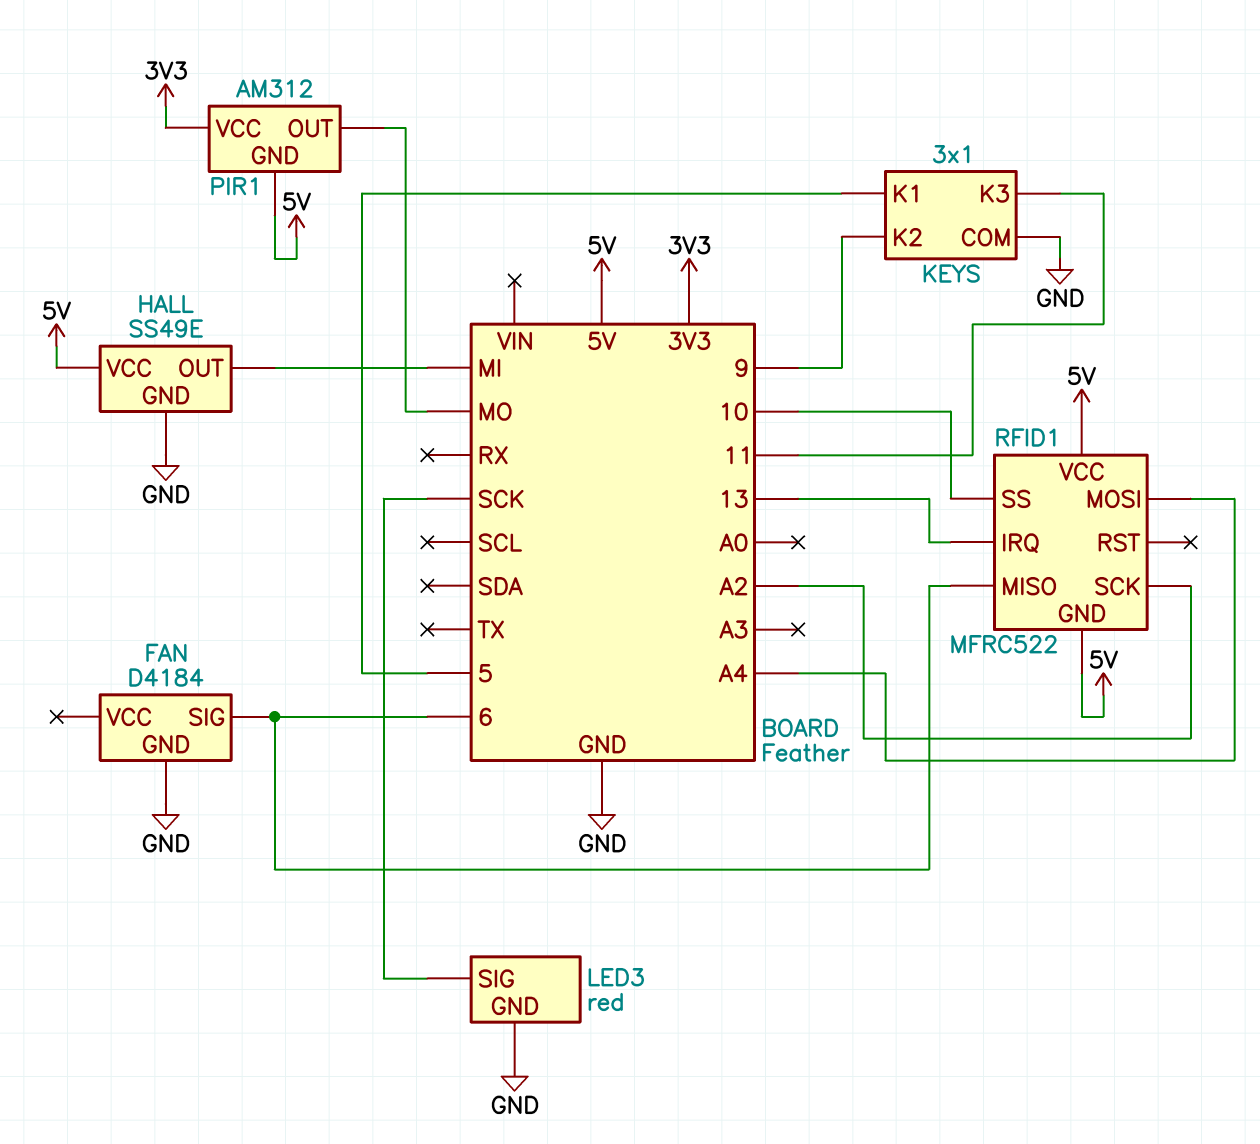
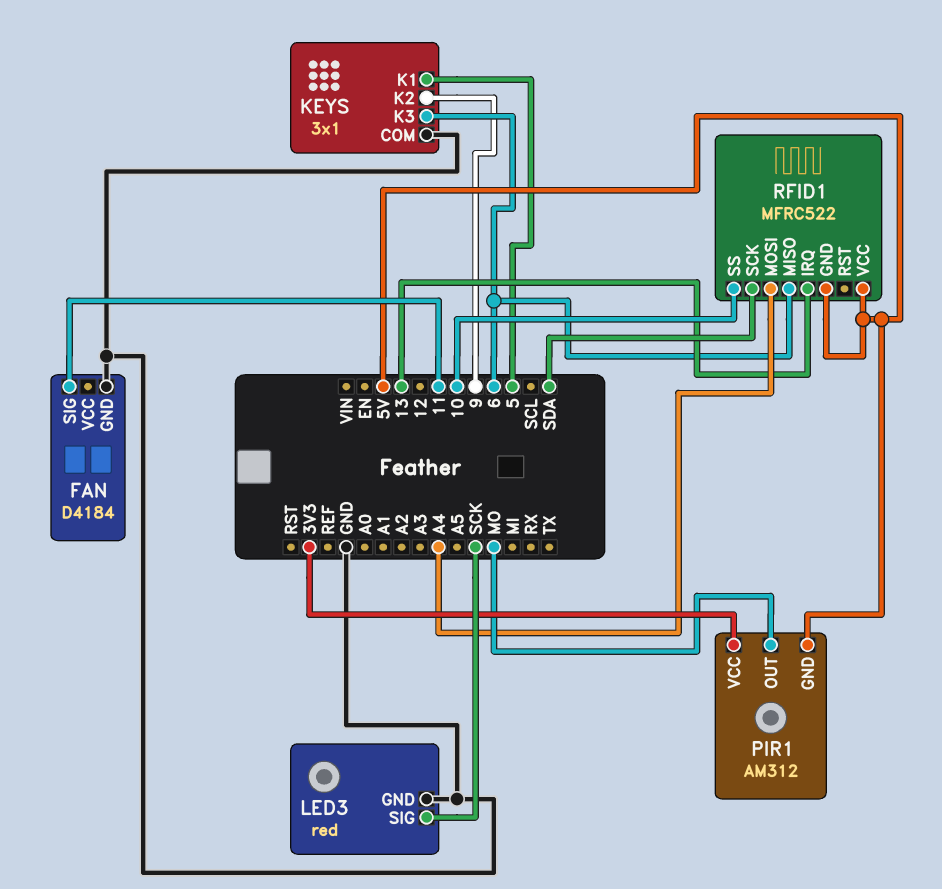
FAN pin SIG: 6 -> 11
HALL: SS49E -> none
HALL pin GND: GND -> none
HALL pin OUT: MI -> none
HALL pin VCC: 5V -> none
KEYS pin K3: 11 -> 6
RFID1 pin SCK: A2 -> SDA

